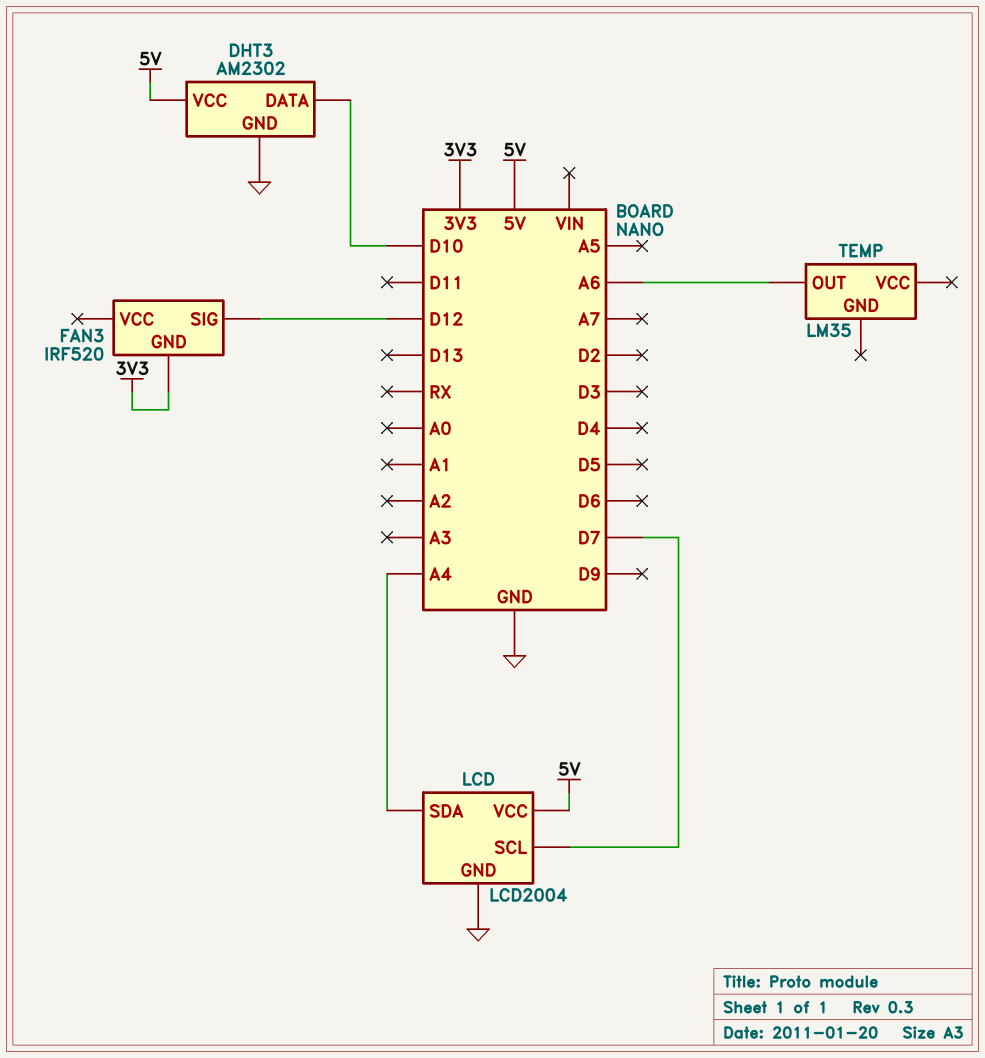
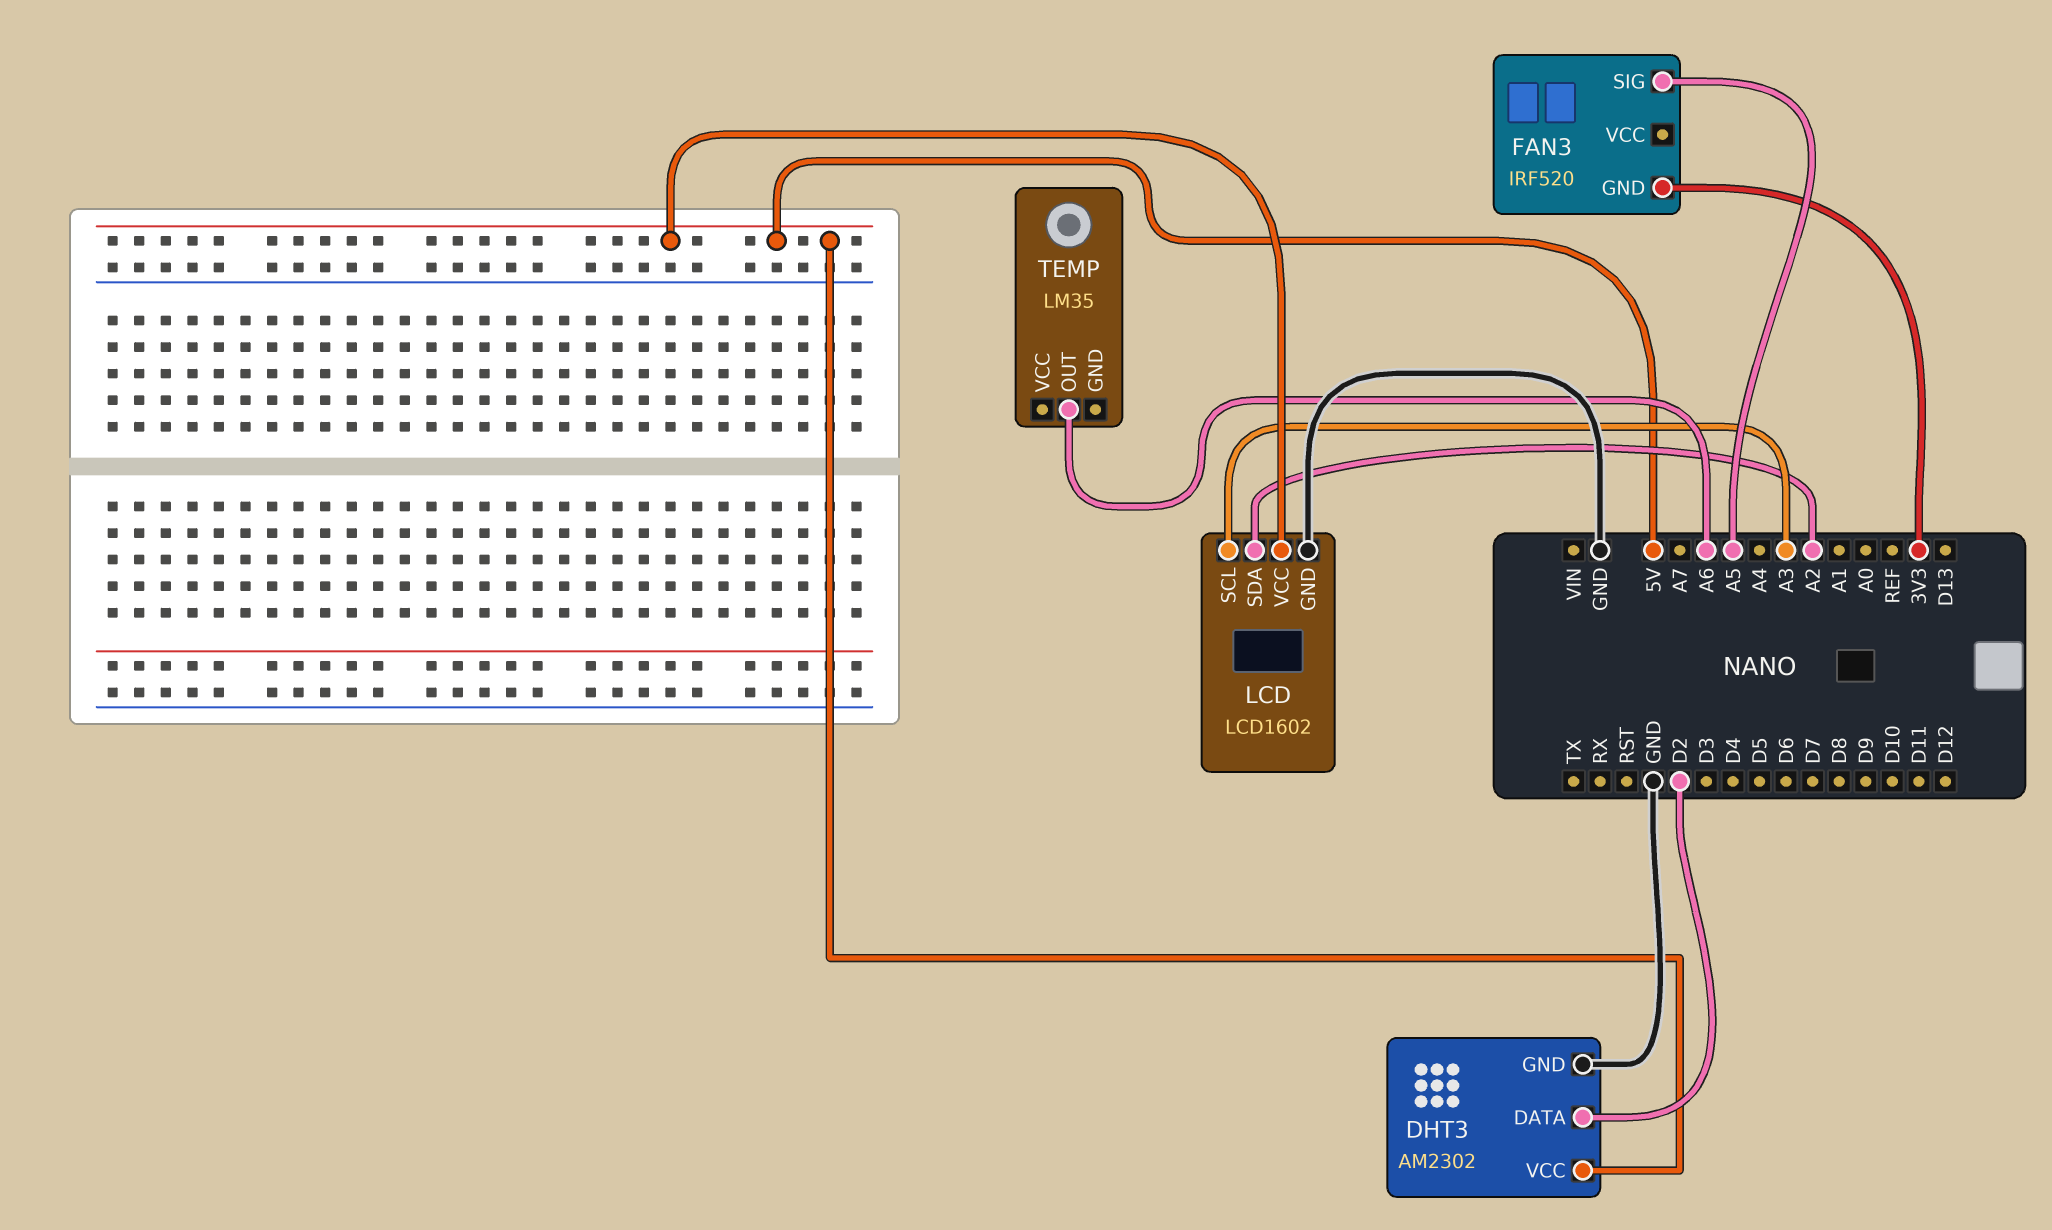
DHT3 pin DATA: D10 -> D2
FAN3 pin SIG: D12 -> A5
LCD: LCD2004 -> LCD1602
LCD pin SCL: D7 -> A3
LCD pin SDA: A4 -> A2

